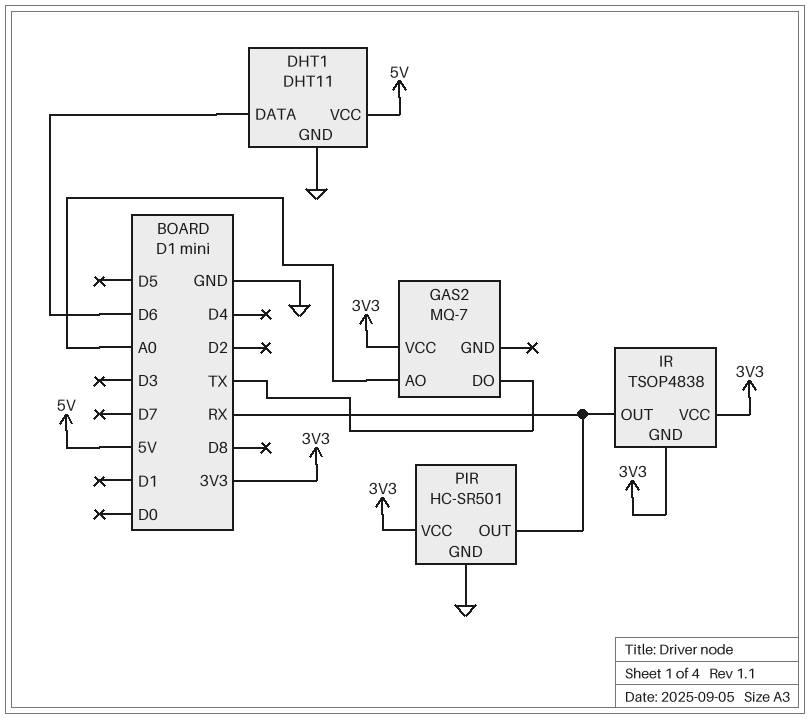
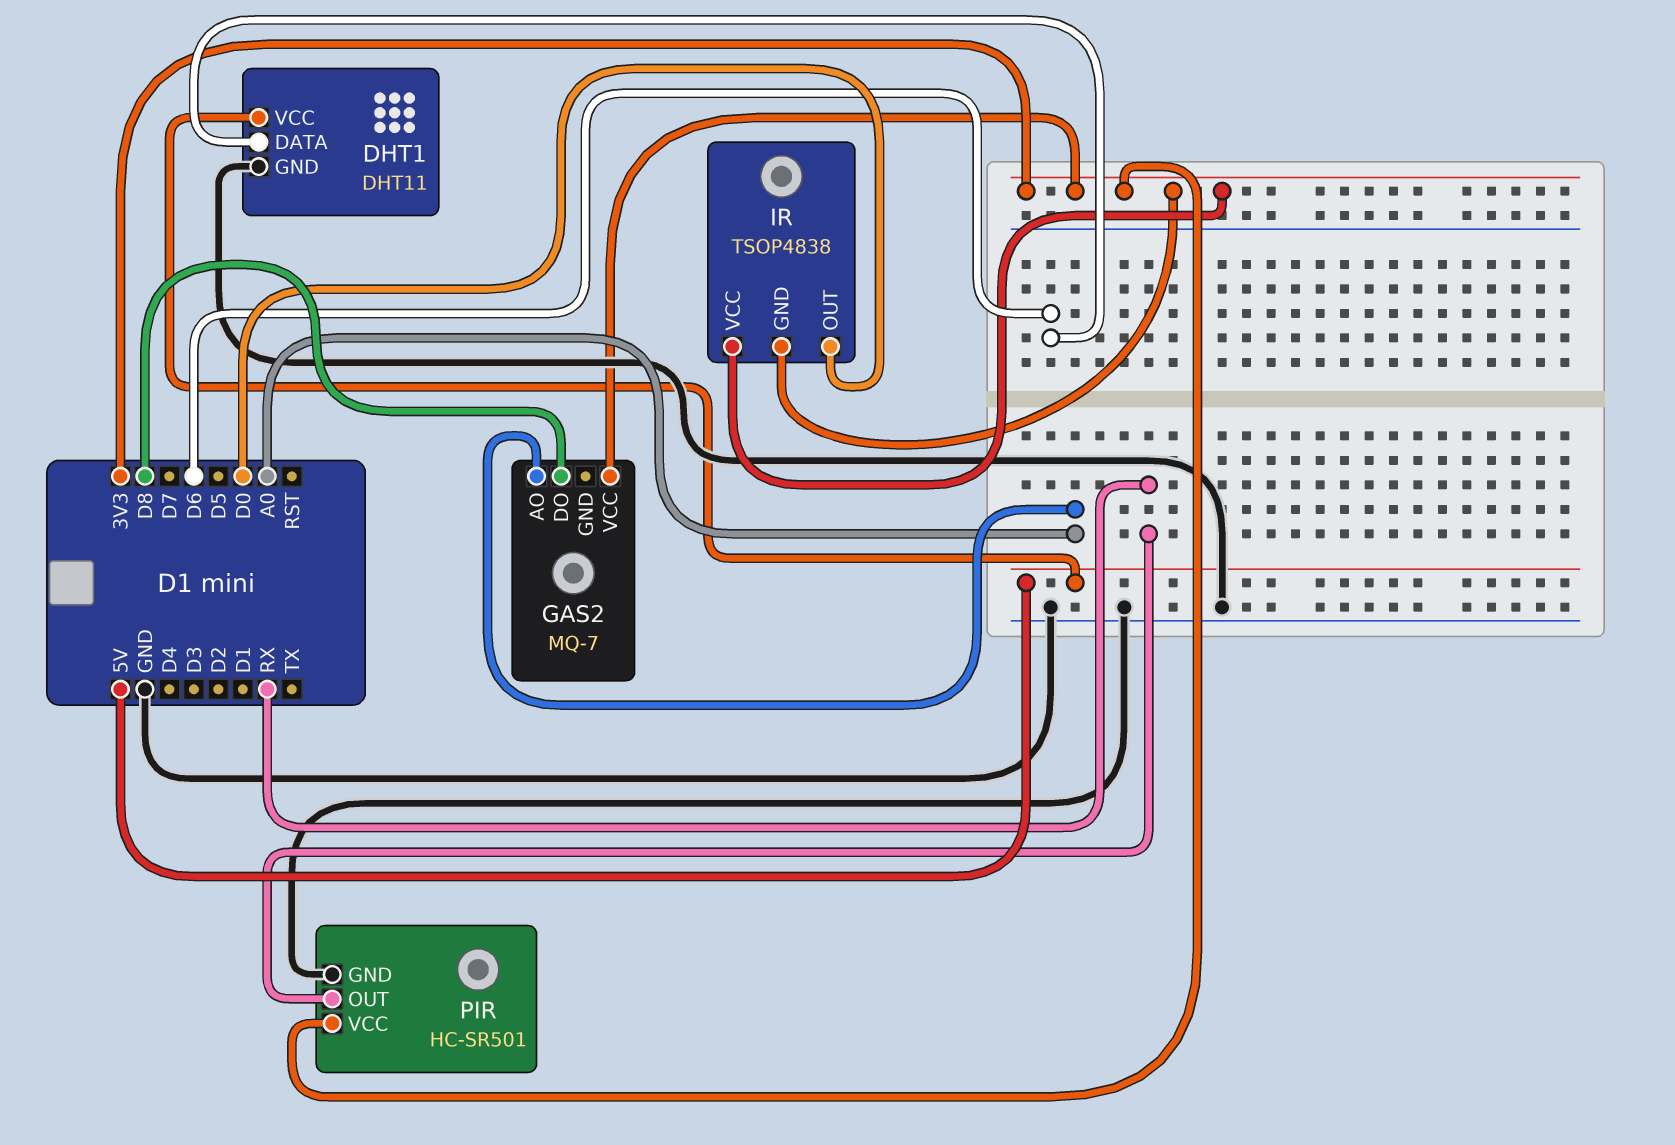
GAS2 pin DO: TX -> D8
IR pin OUT: RX -> D0

